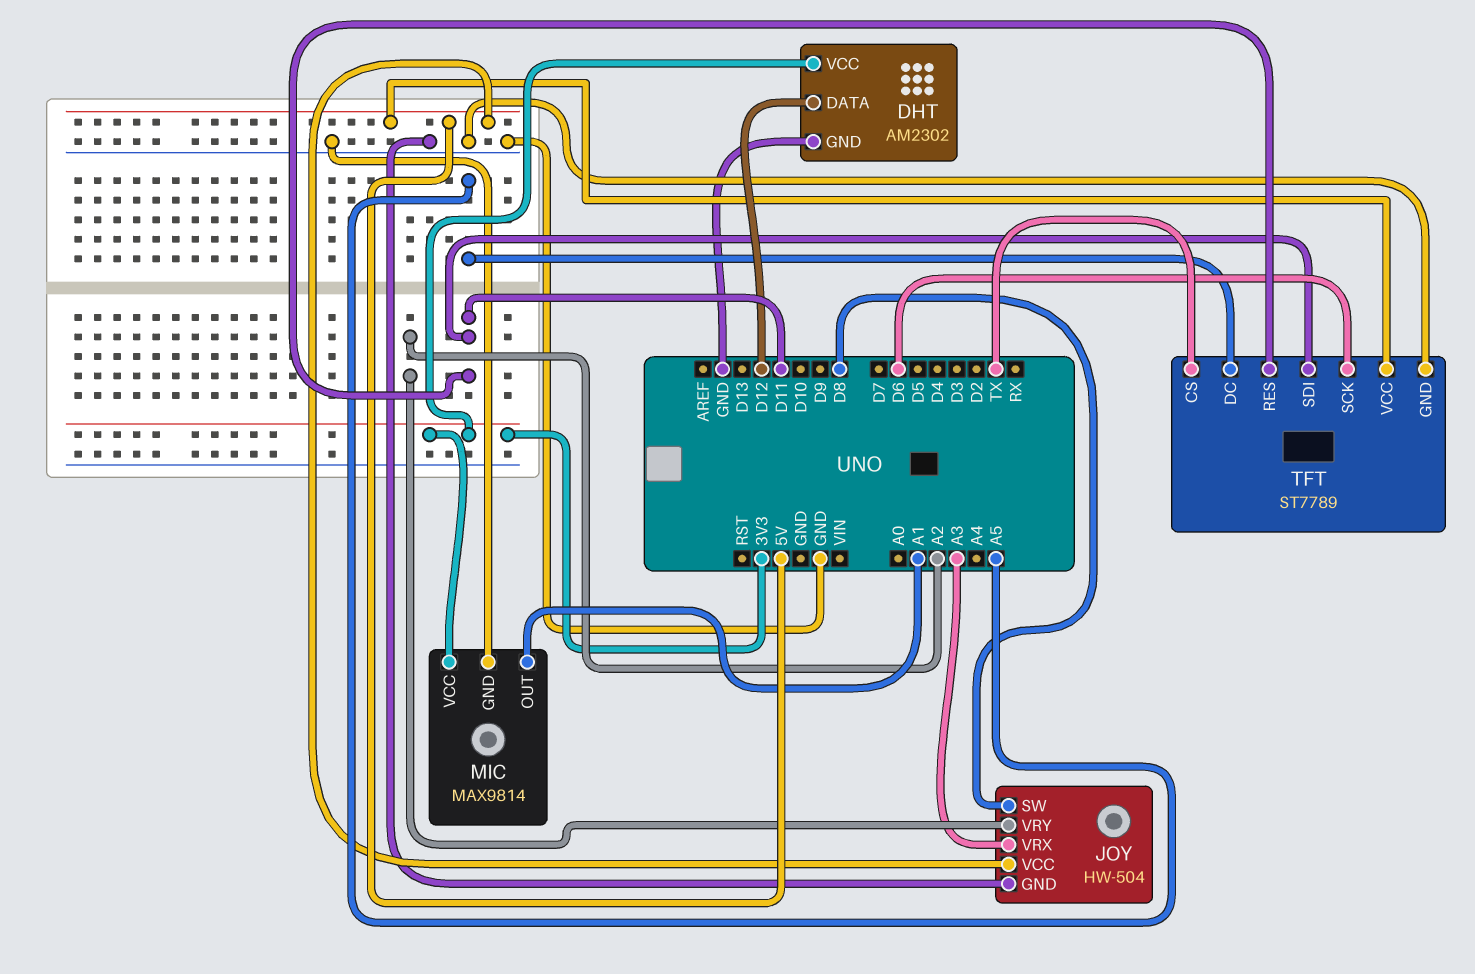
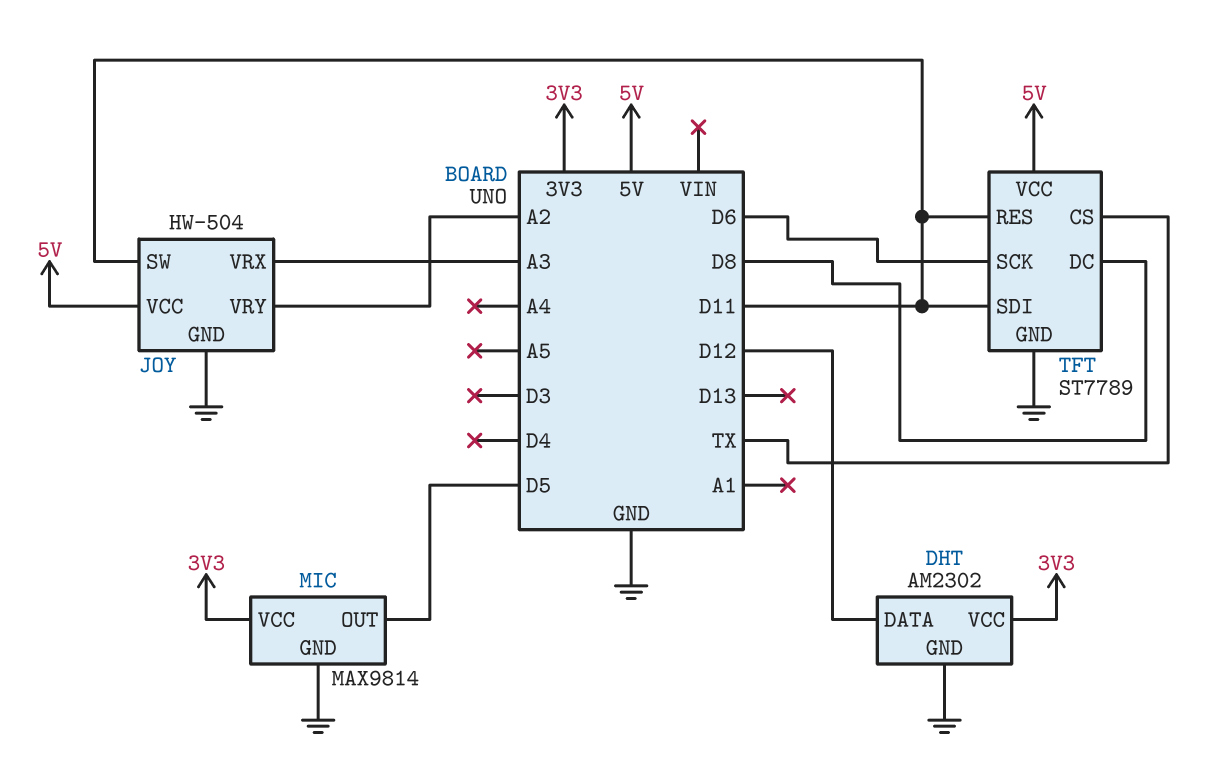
JOY pin SW: D8 -> D11
MIC pin OUT: A1 -> D5
TFT pin DC: A5 -> D8

